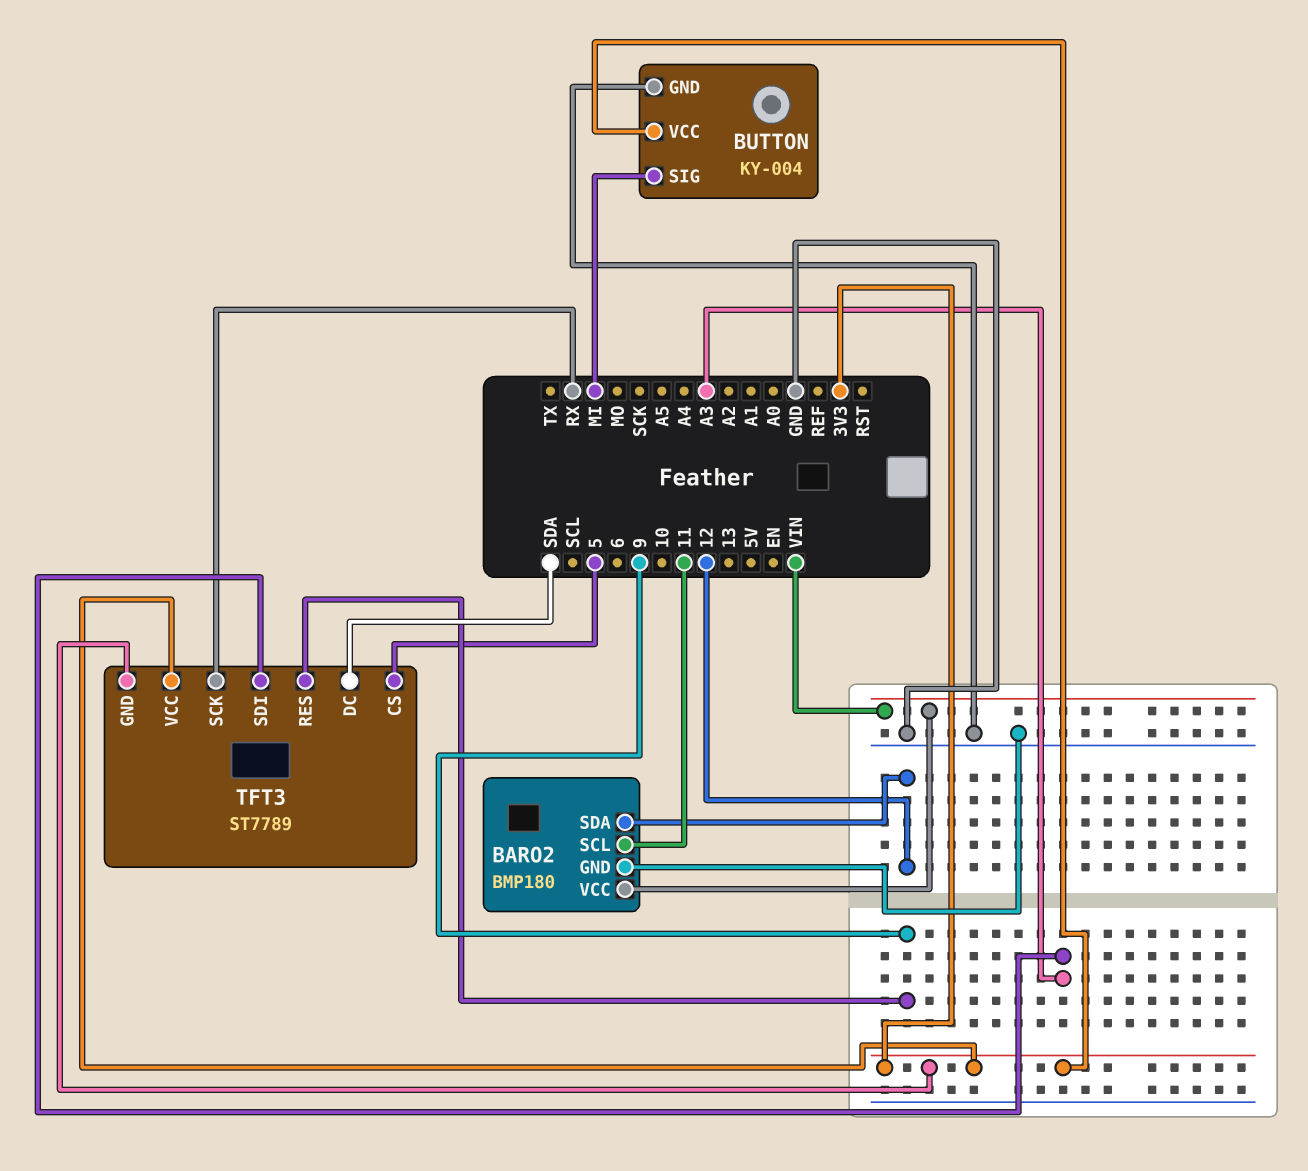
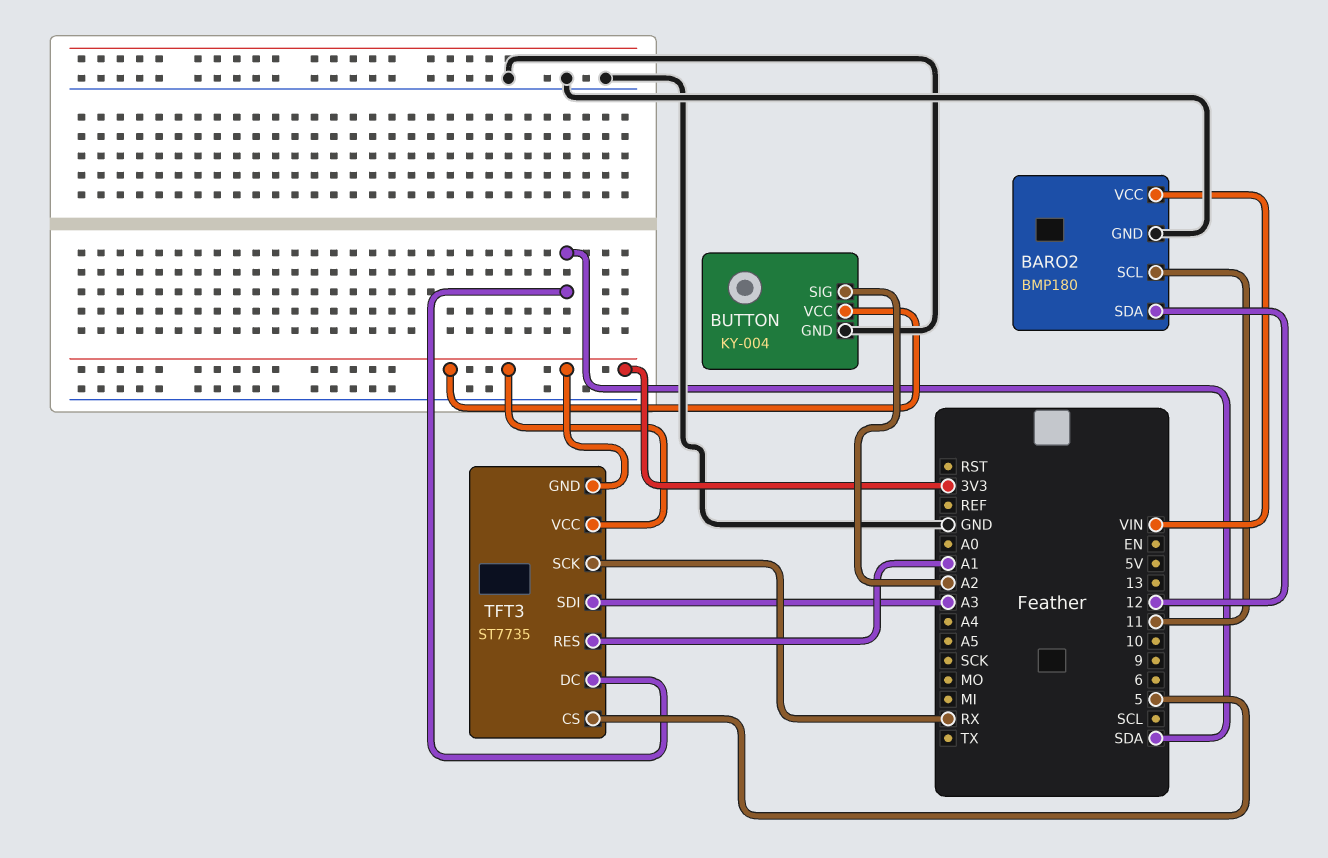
BUTTON pin SIG: MI -> A2
TFT3: ST7789 -> ST7735
TFT3 pin RES: 9 -> A1

